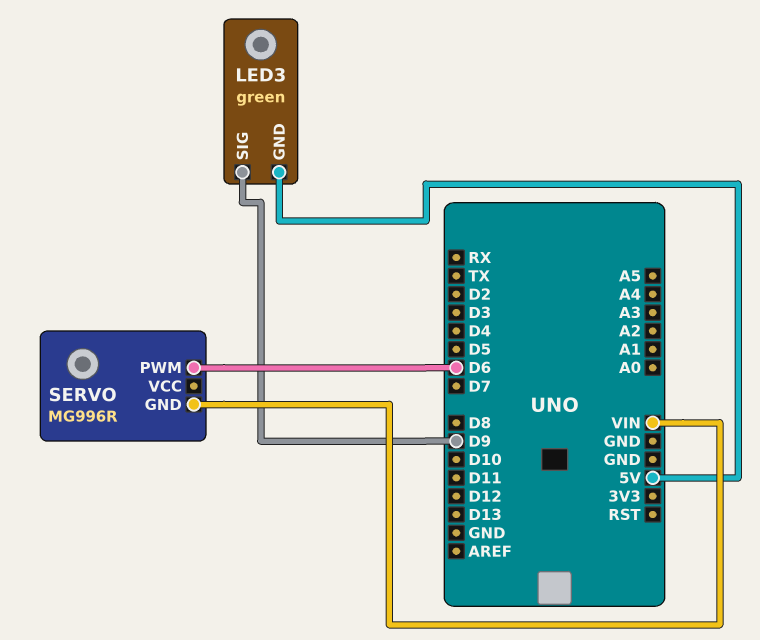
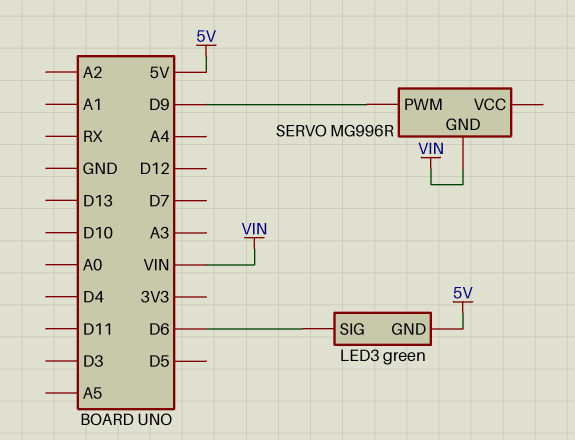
LED3 pin SIG: D9 -> D6
SERVO pin PWM: D6 -> D9

